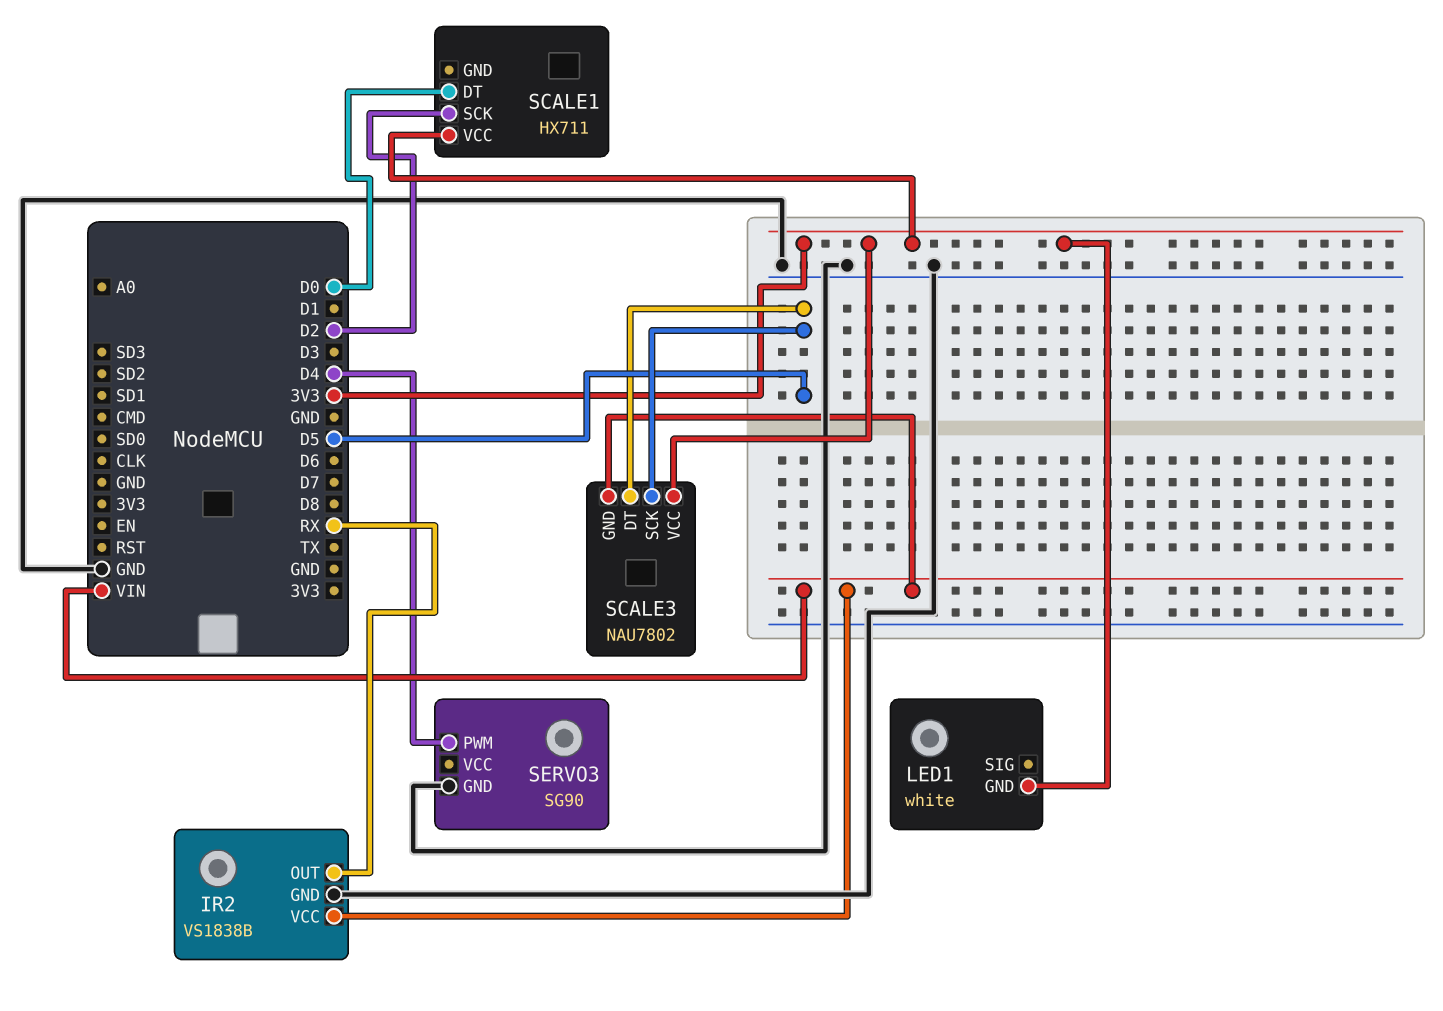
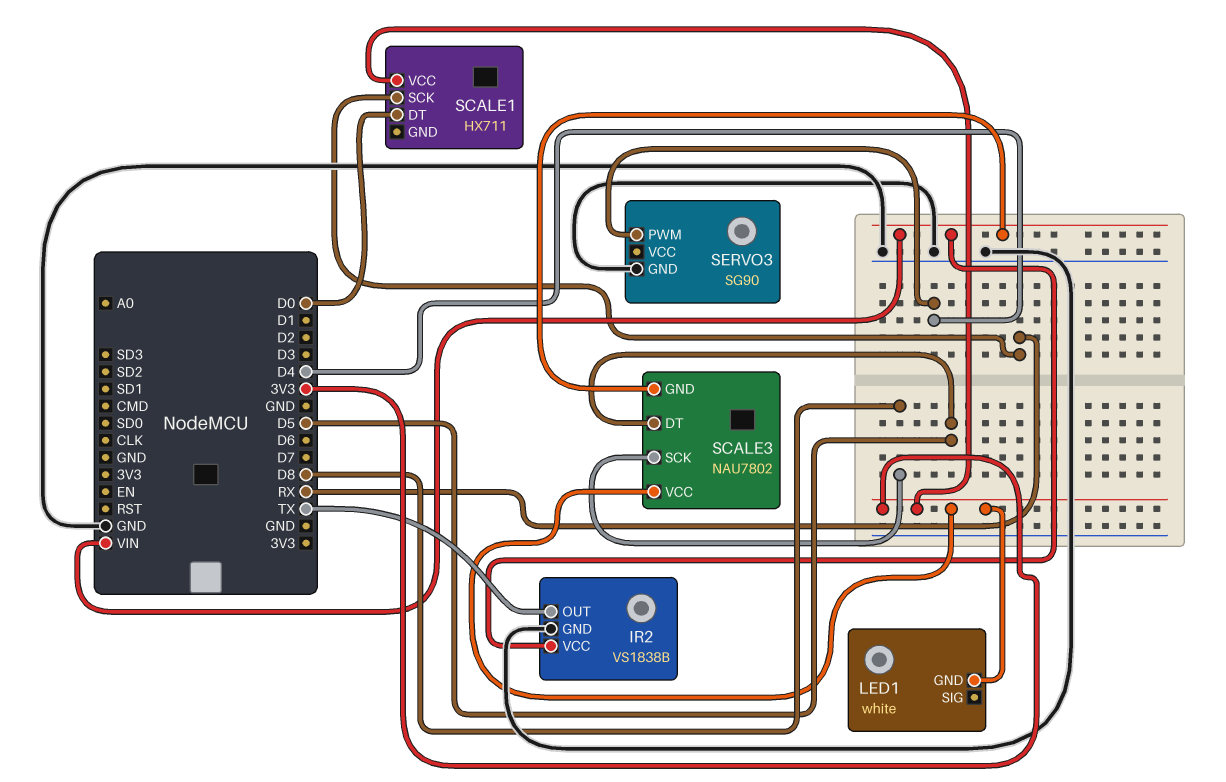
IR2 pin OUT: RX -> TX
SCALE1 pin SCK: D2 -> RX
SCALE3 pin SCK: D5 -> D8

